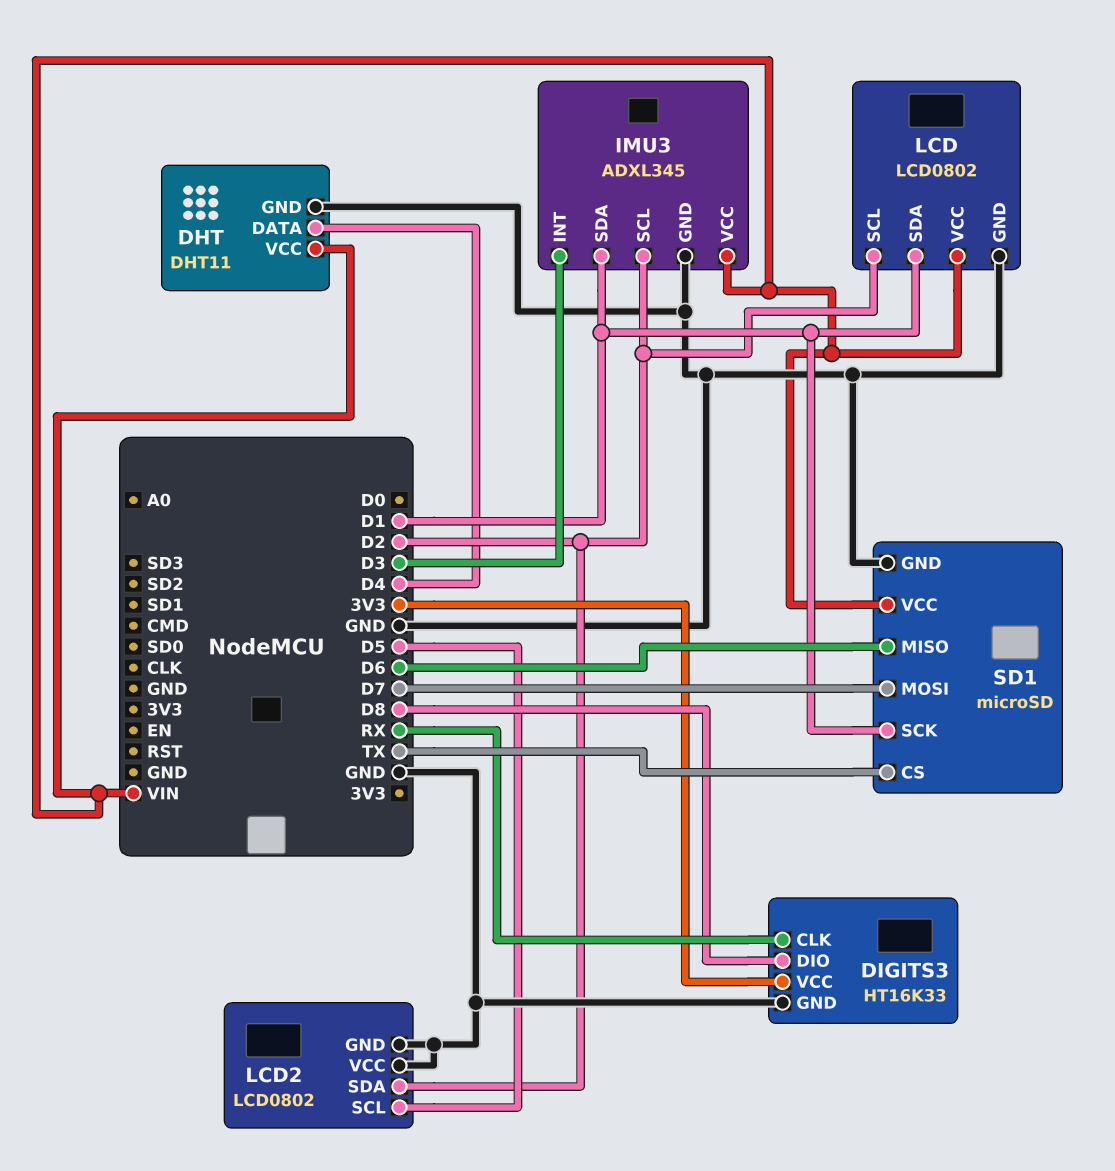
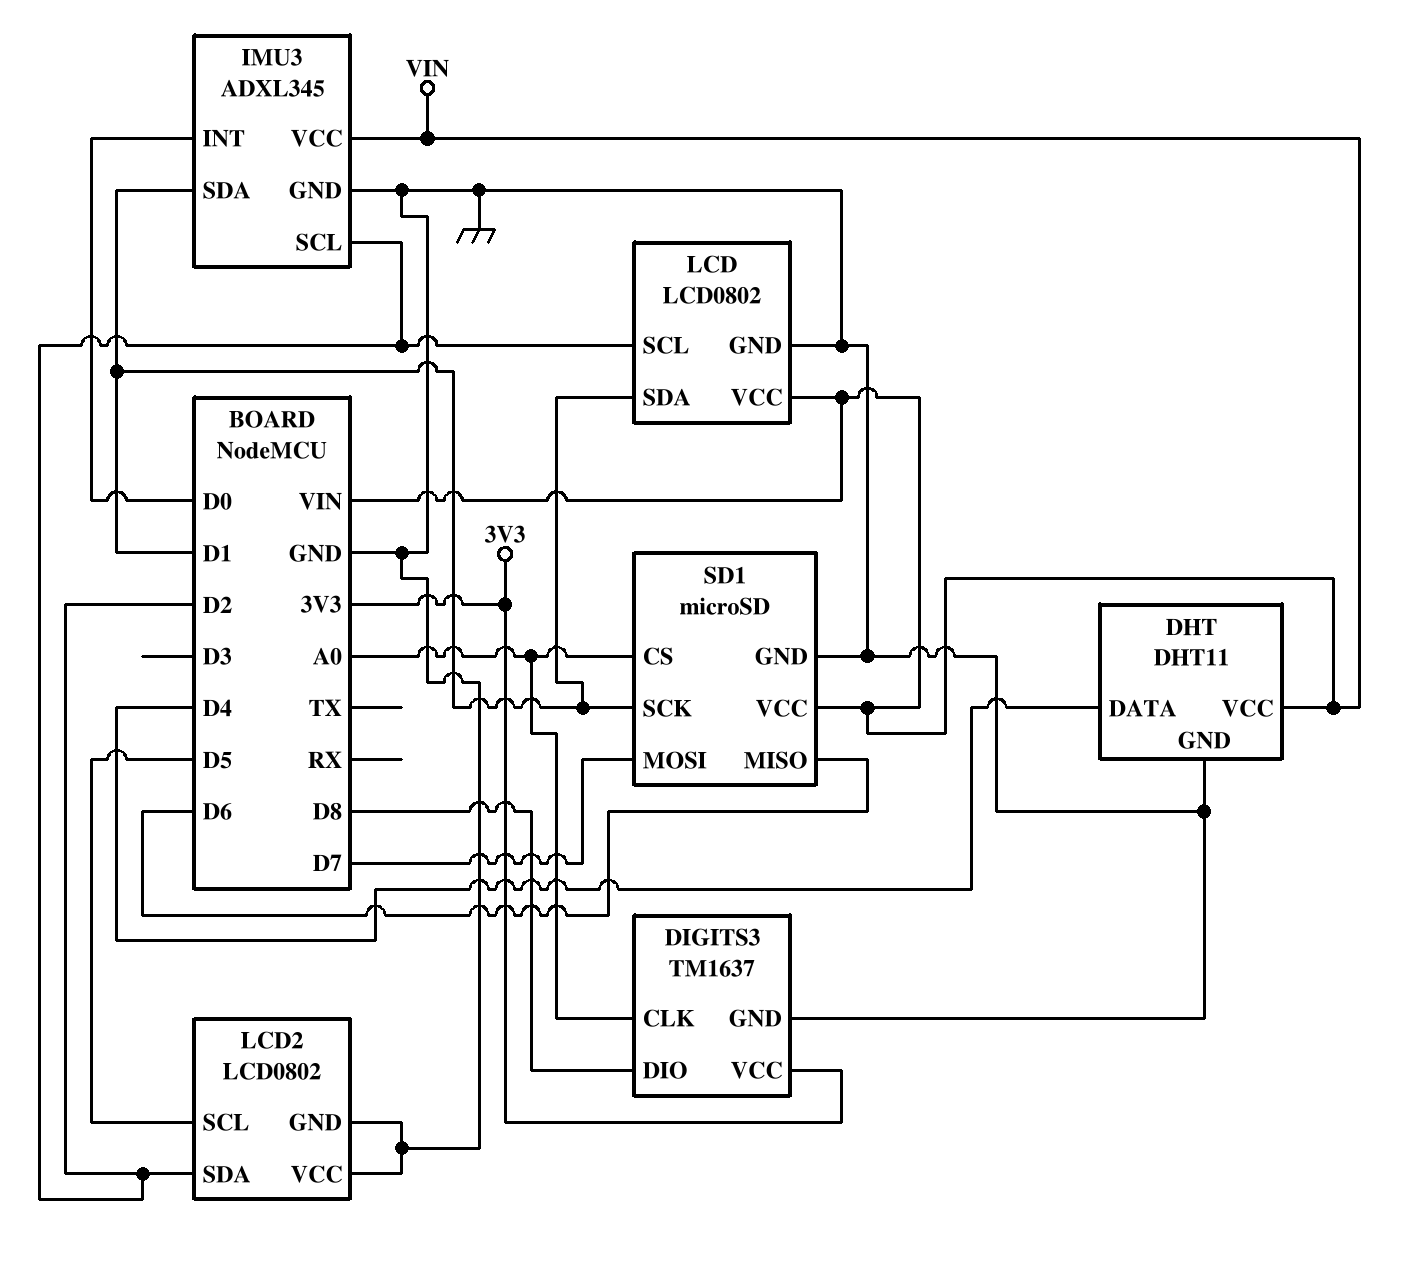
DIGITS3: HT16K33 -> TM1637
DIGITS3 pin CLK: RX -> A0
IMU3 pin INT: D3 -> D0
SD1 pin CS: TX -> A0

